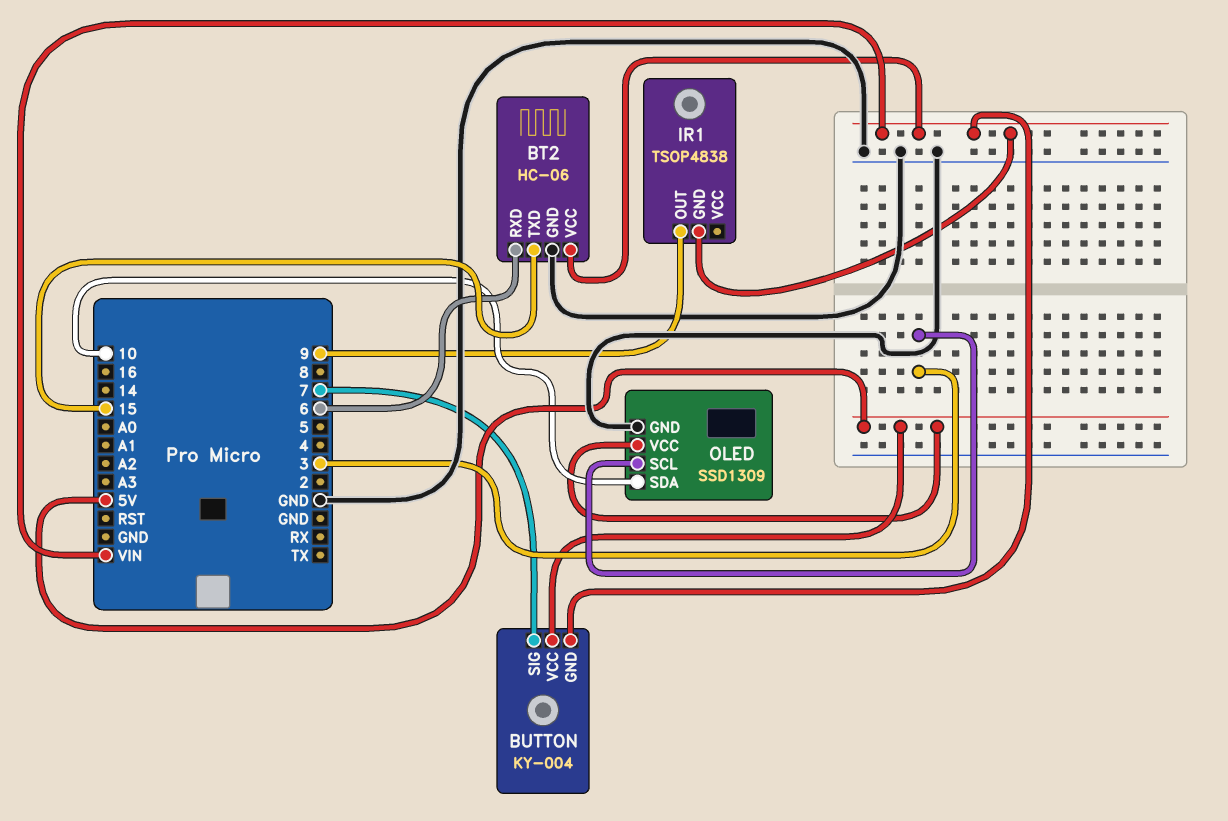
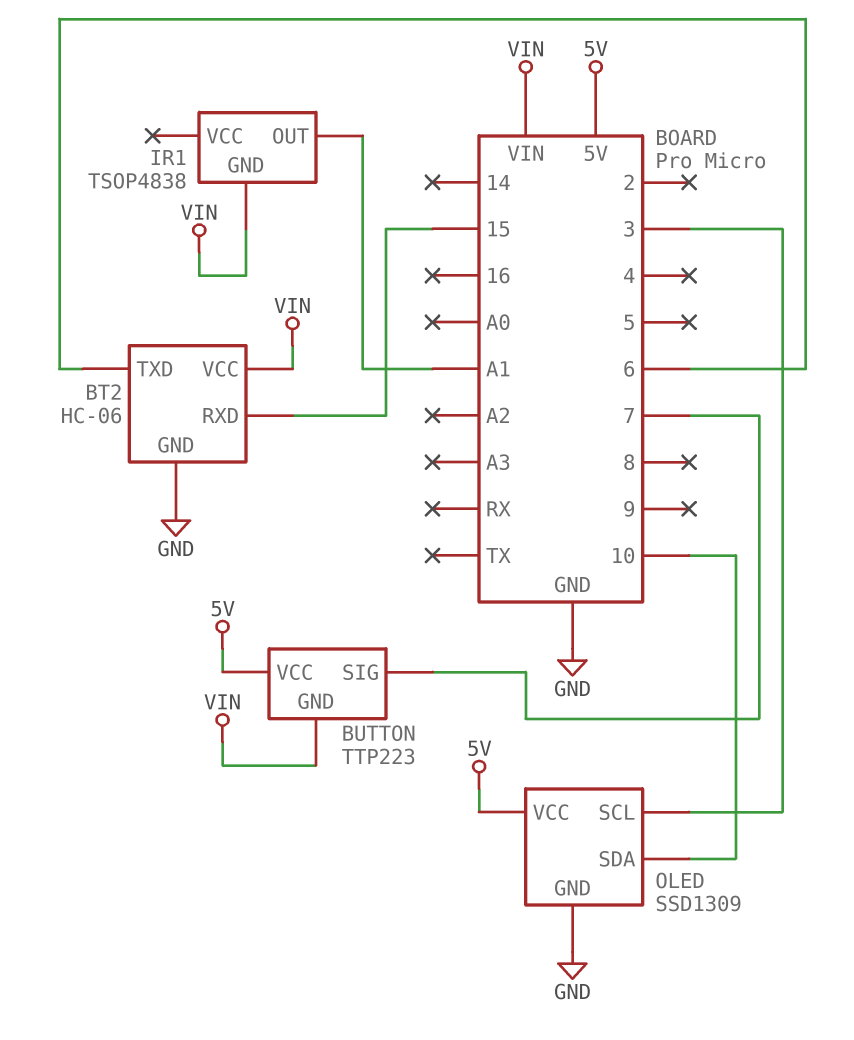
BT2 pin RXD: 6 -> 15
BT2 pin TXD: 15 -> 6
BUTTON: KY-004 -> TTP223
IR1 pin OUT: 9 -> A1

